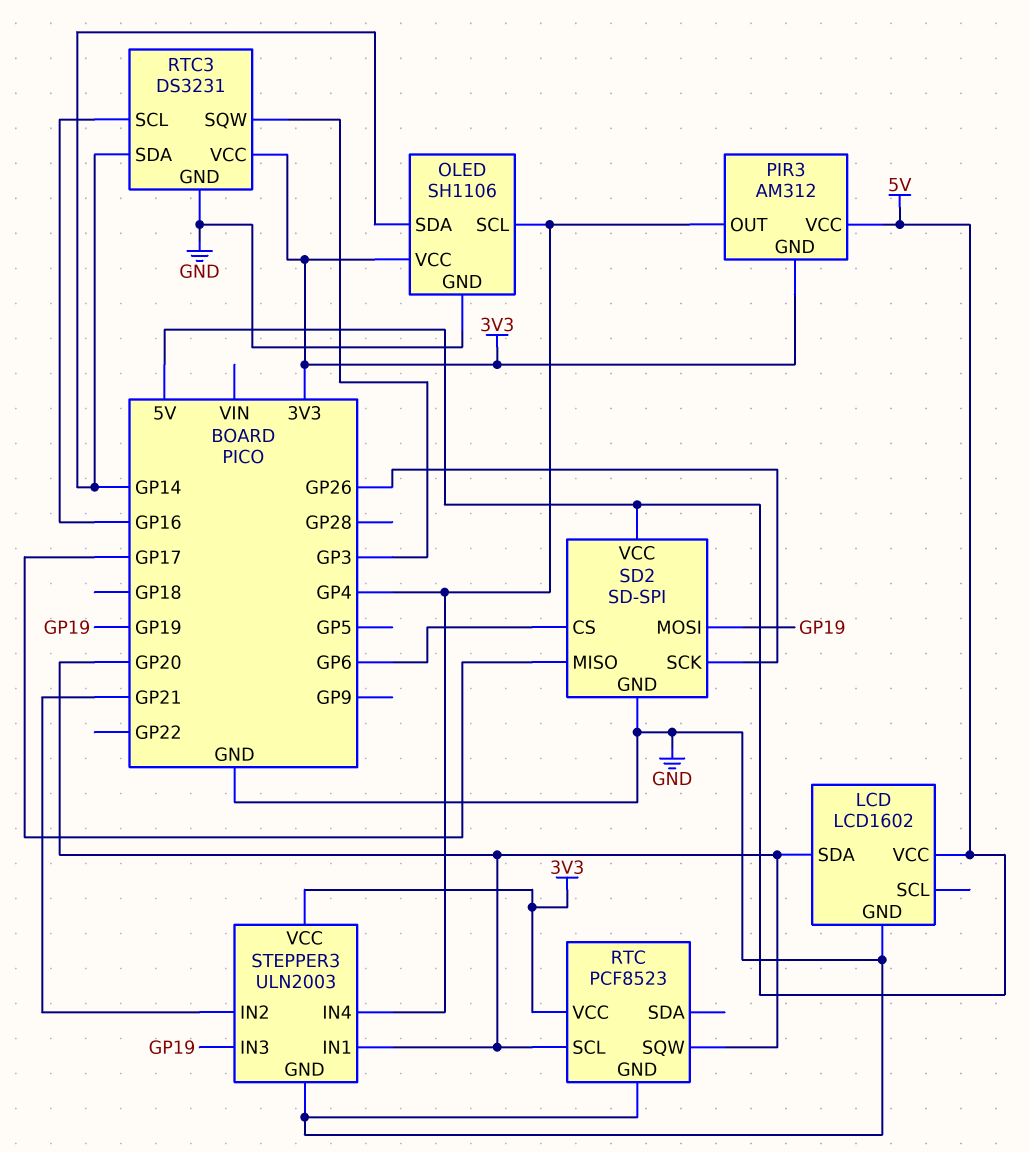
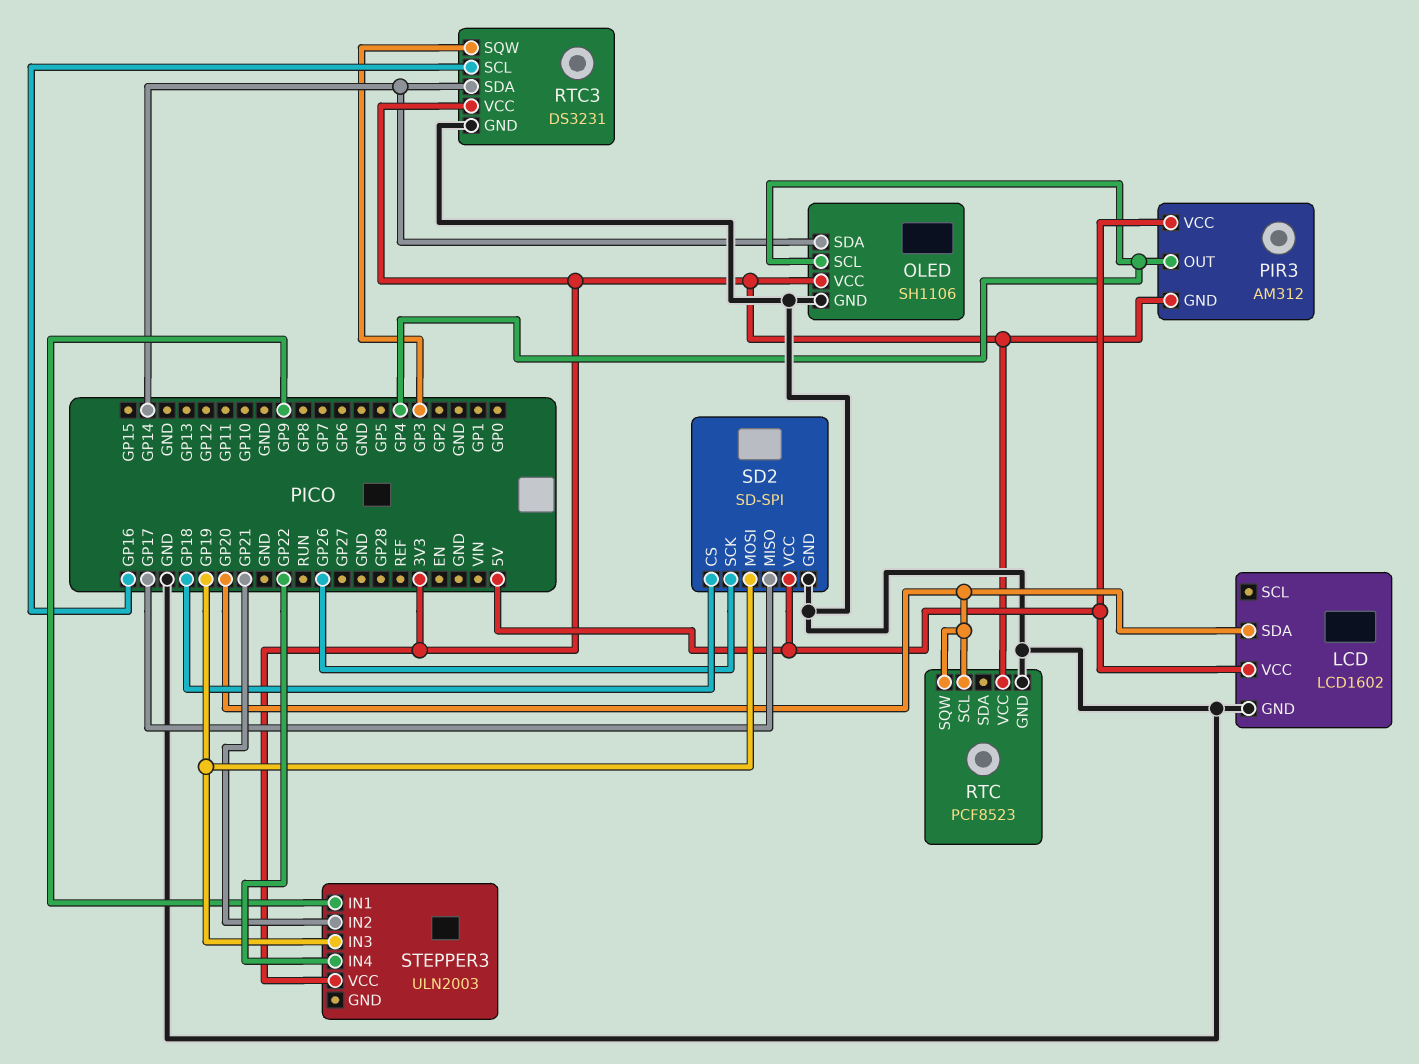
SD2 pin CS: GP6 -> GP18
STEPPER3 pin GND: GND -> none
STEPPER3 pin IN1: GP20 -> GP9
STEPPER3 pin IN4: GP4 -> GP22

